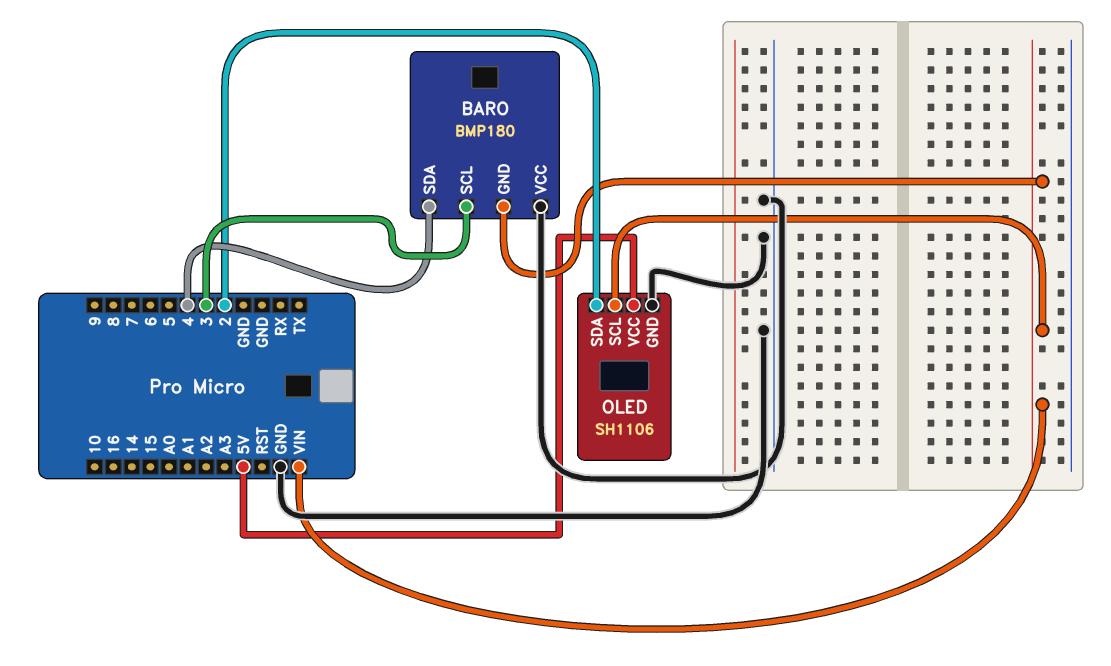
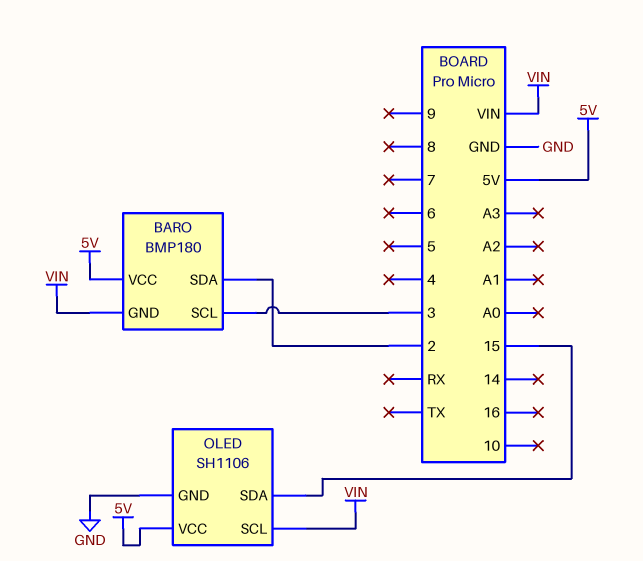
BARO pin SDA: 4 -> 2
BARO pin VCC: GND -> 5V
OLED pin SDA: 2 -> 15

